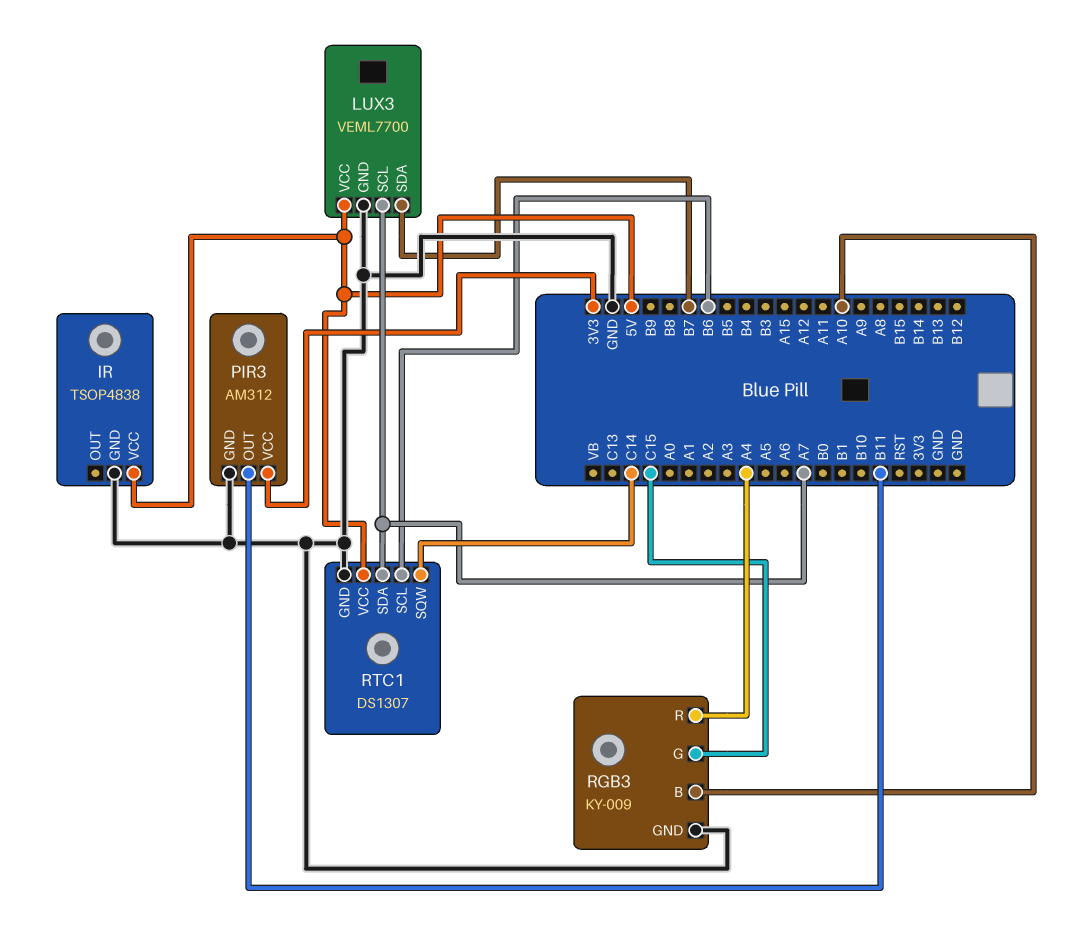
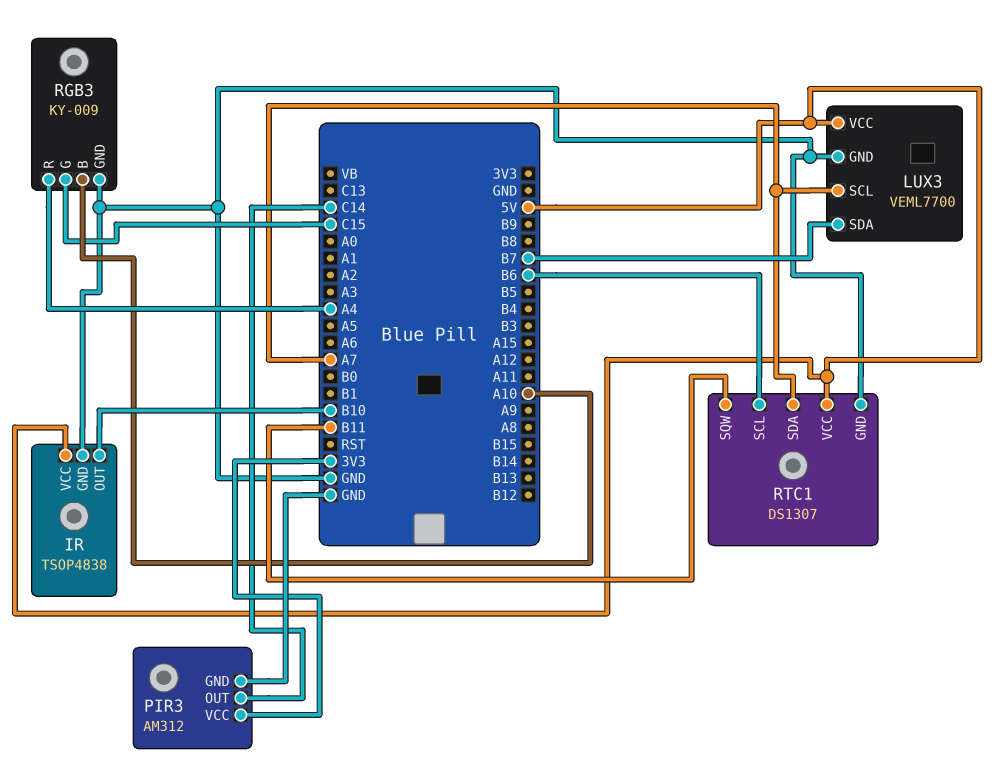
IR pin OUT: none -> B10
PIR3 pin OUT: B11 -> C14
RTC1 pin SQW: C14 -> B11

